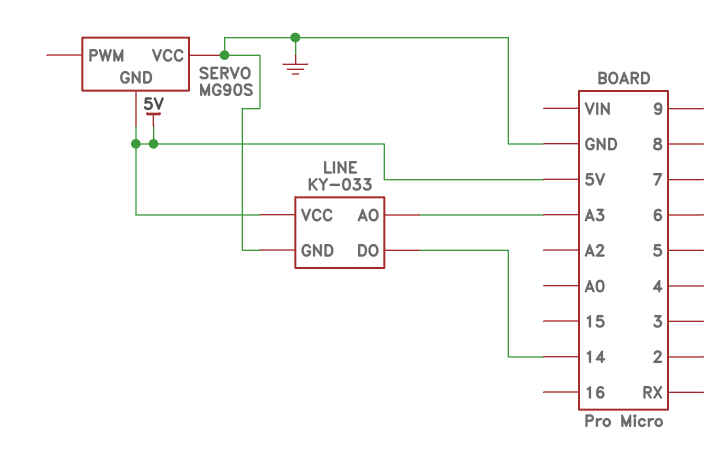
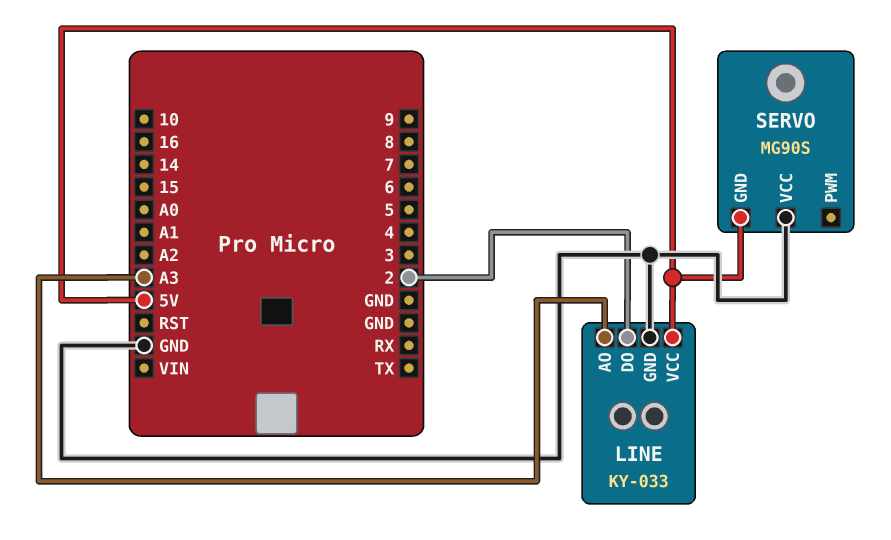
LINE pin DO: 14 -> 2

